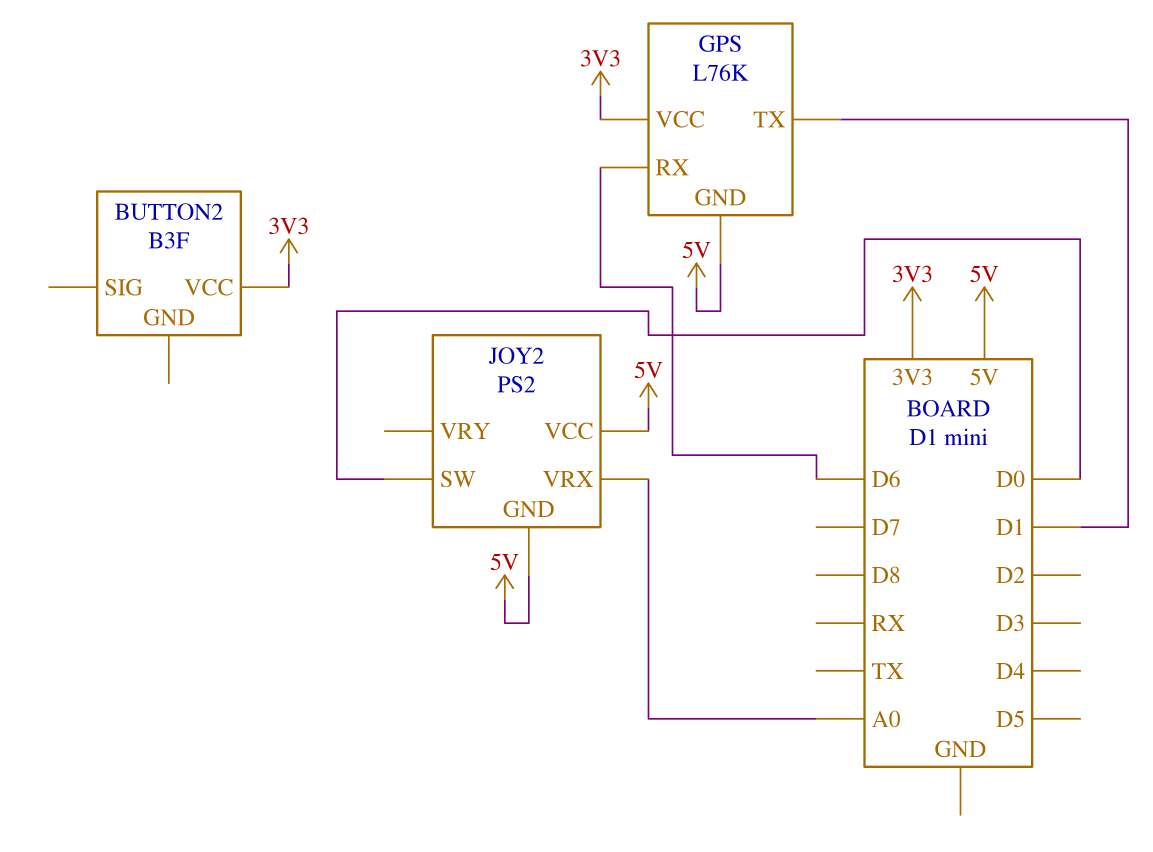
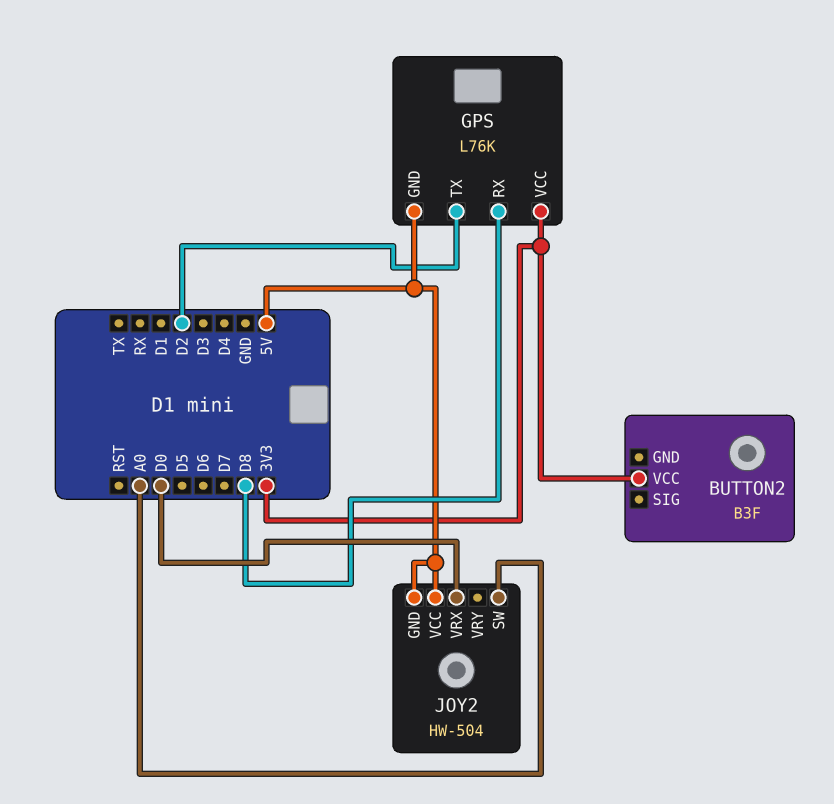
GPS pin RX: D6 -> D8
GPS pin TX: D1 -> D2
JOY2: PS2 -> HW-504
JOY2 pin SW: D0 -> A0
JOY2 pin VRX: A0 -> D0

